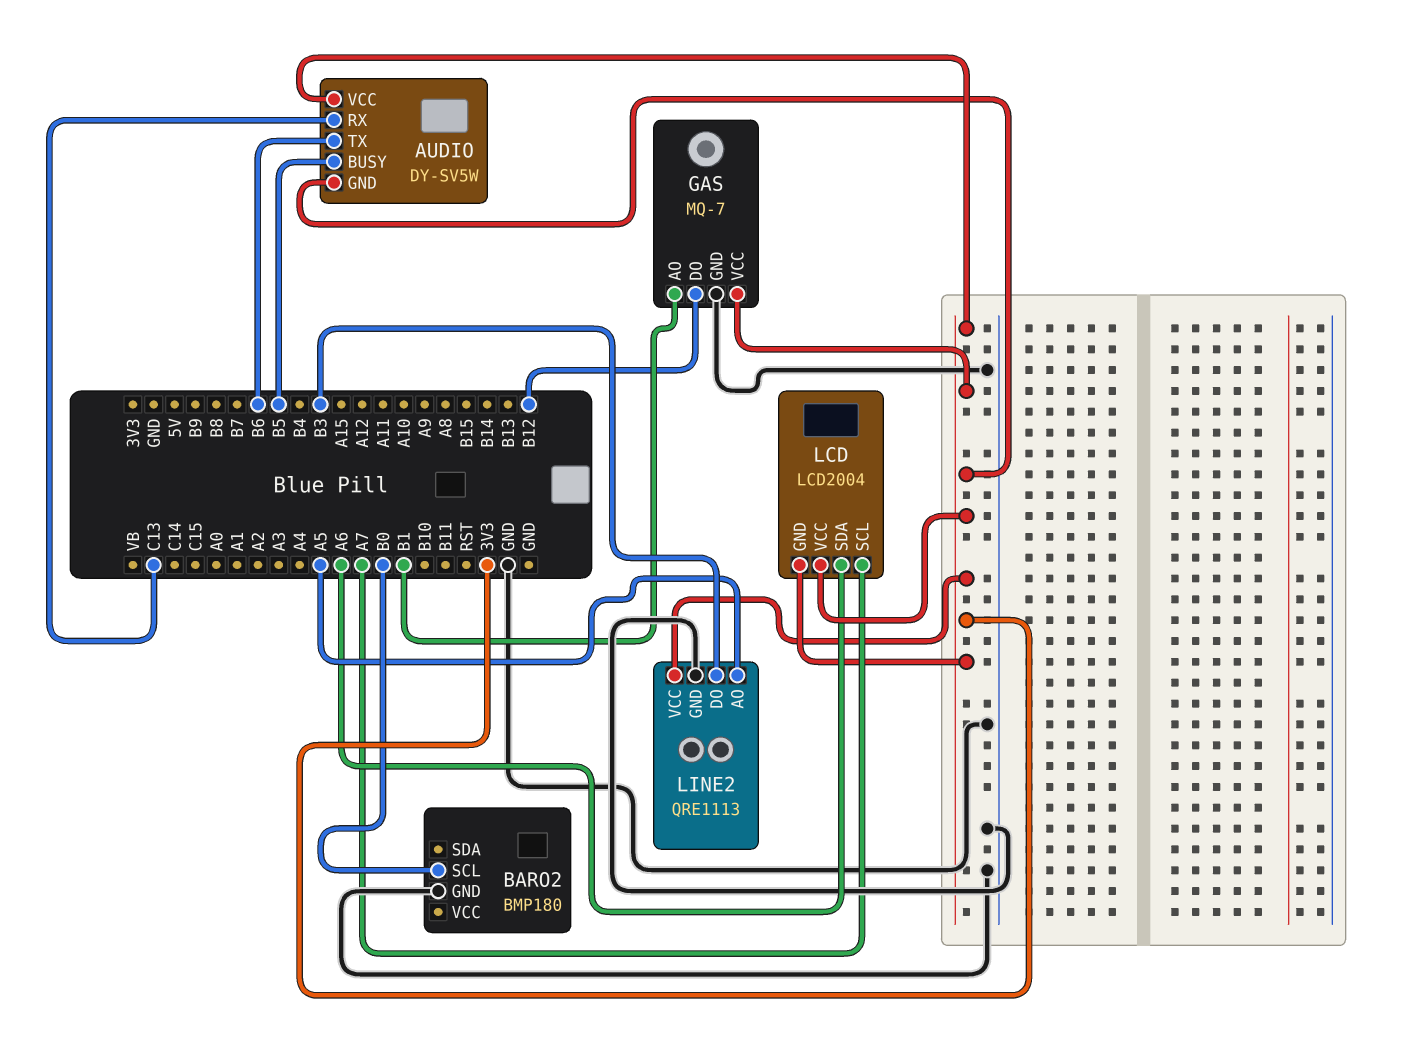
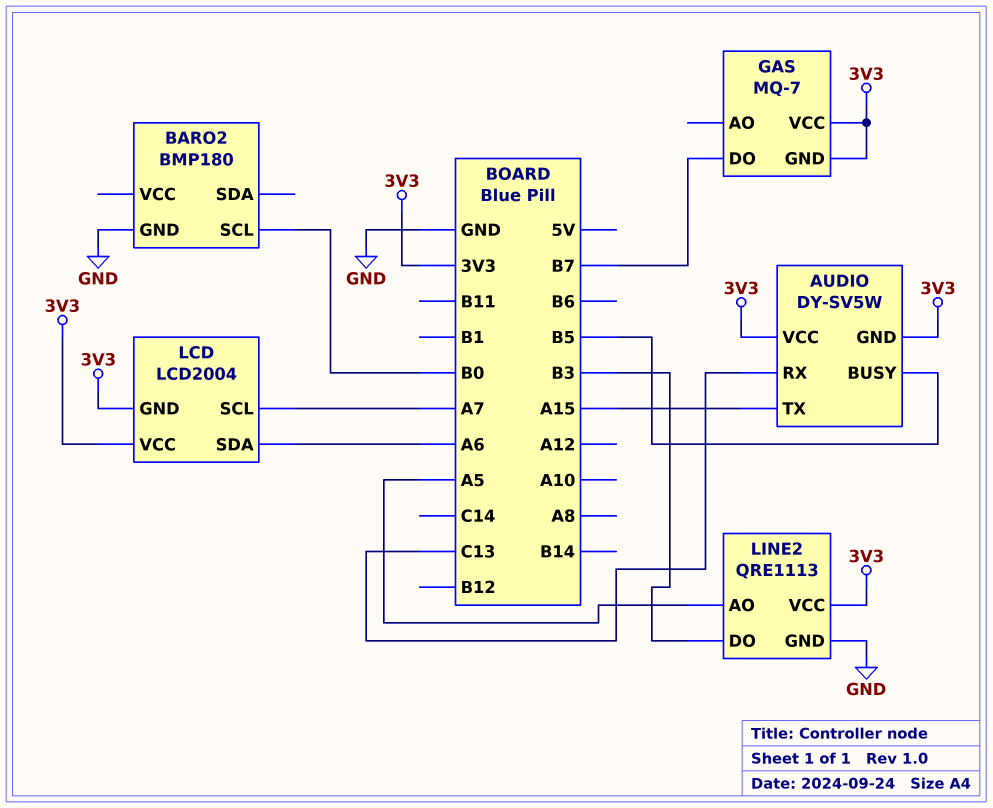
AUDIO pin TX: B6 -> A15
GAS pin AO: B1 -> none
GAS pin DO: B12 -> B7
GAS pin GND: GND -> 3V3

